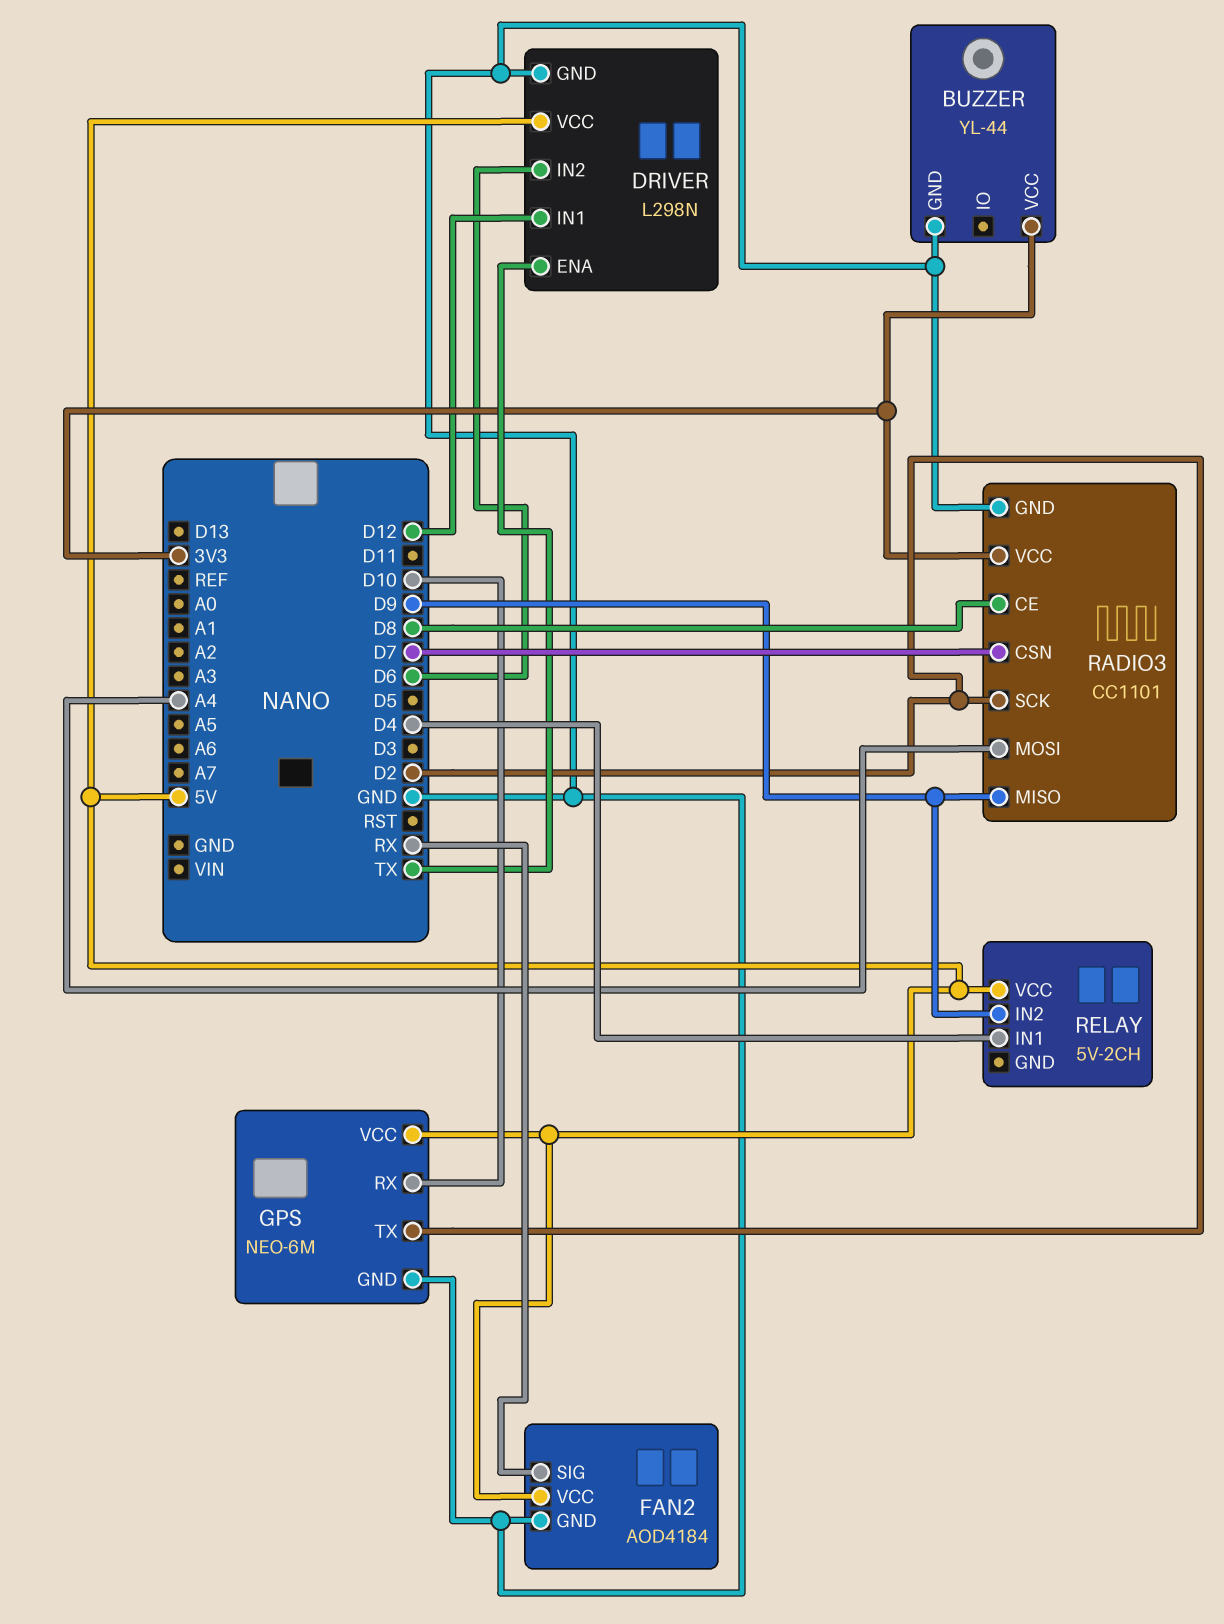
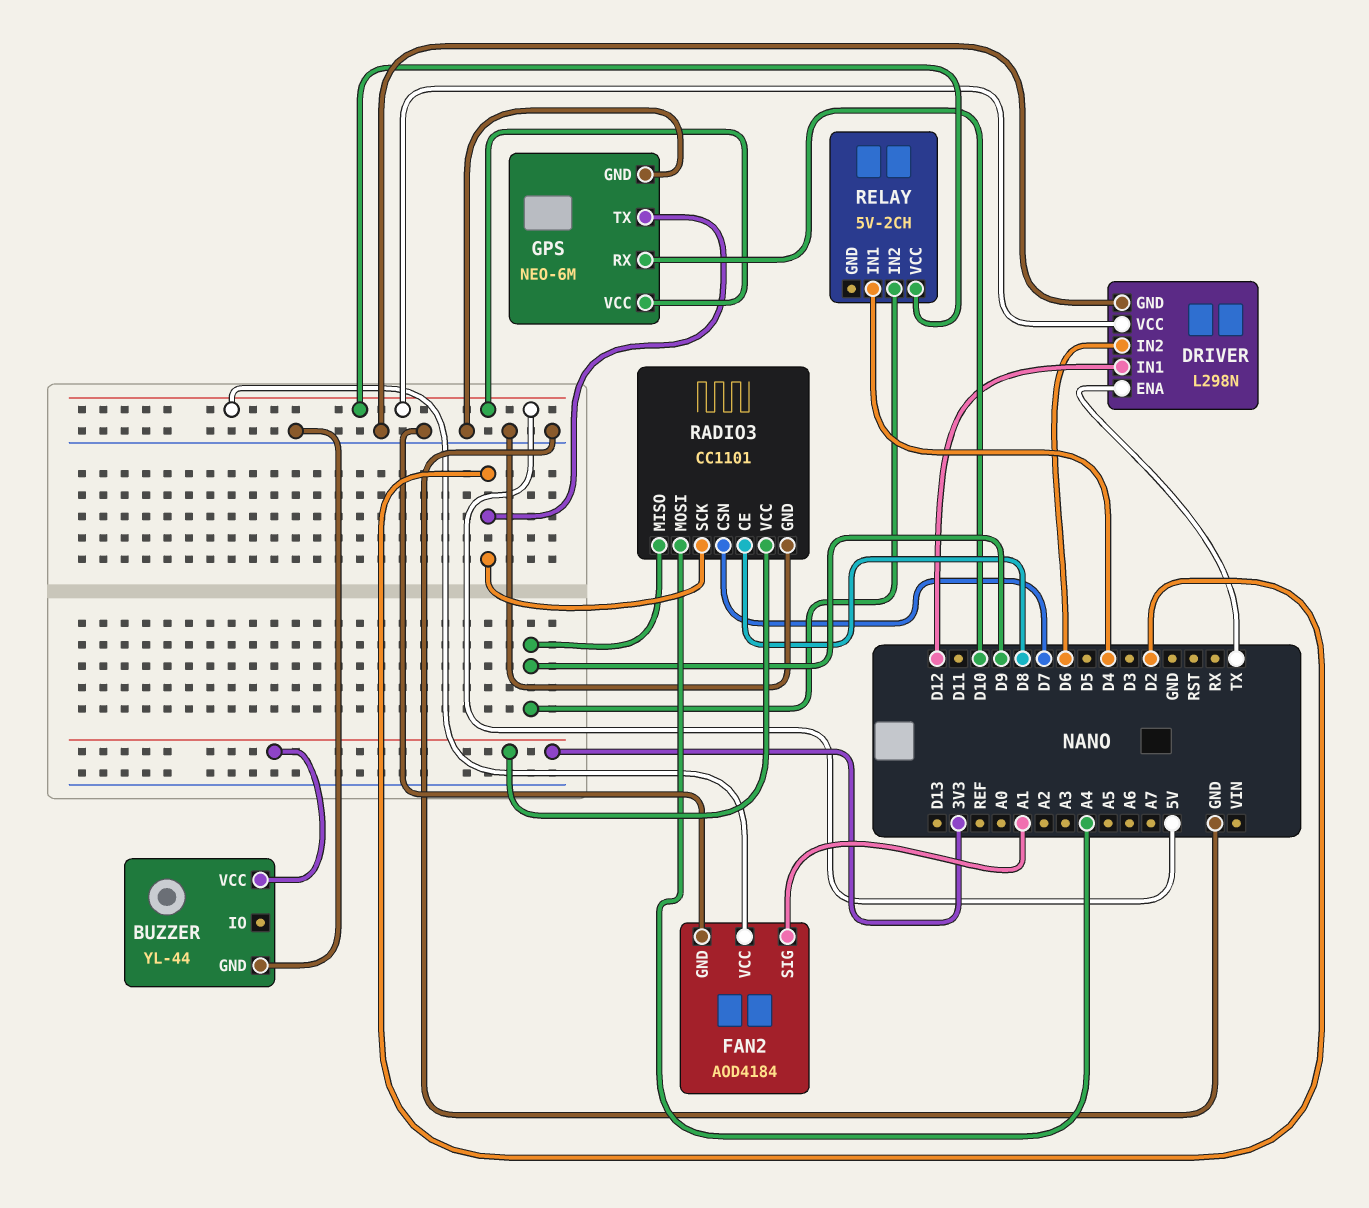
FAN2 pin SIG: RX -> A1

